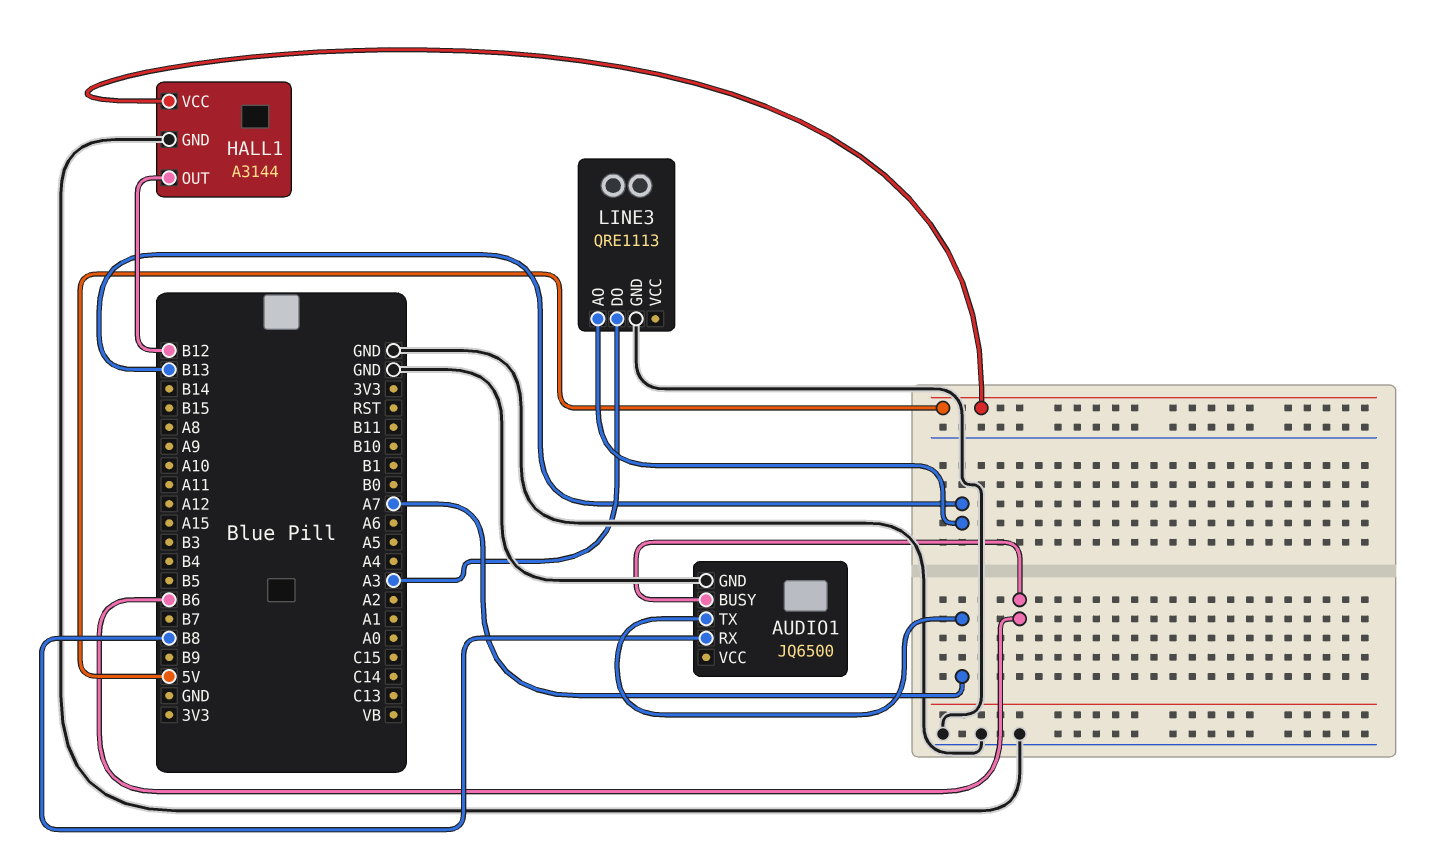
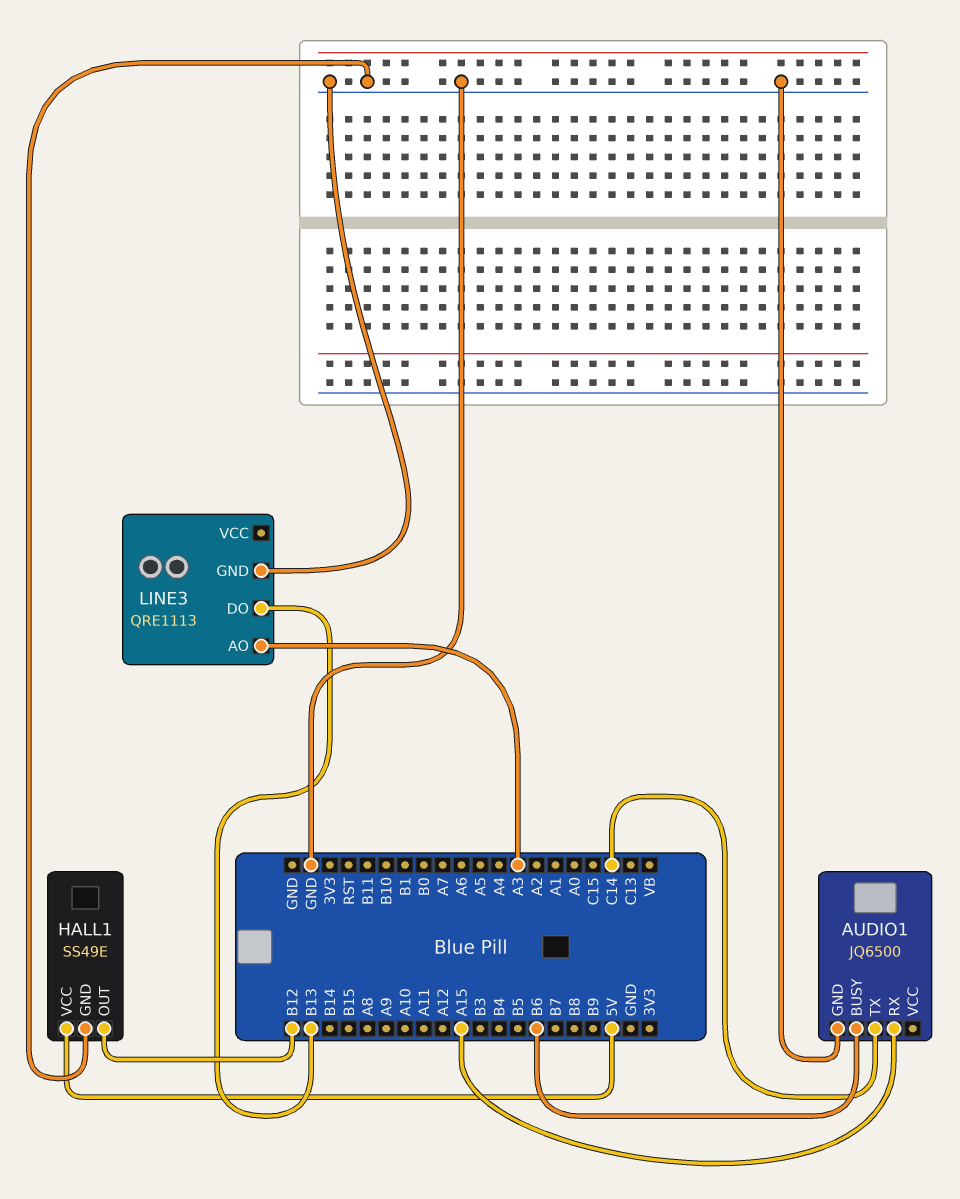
AUDIO1 pin RX: B8 -> A15
AUDIO1 pin TX: A7 -> C14
HALL1: A3144 -> SS49E
LINE3 pin AO: B13 -> A3
LINE3 pin DO: A3 -> B13

